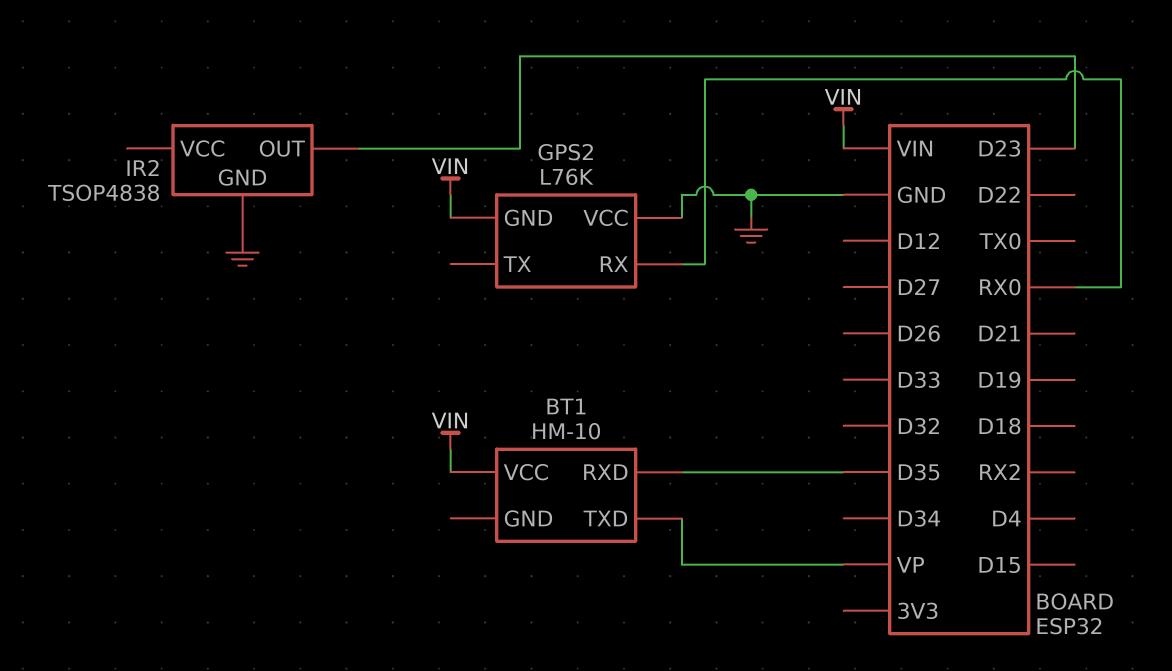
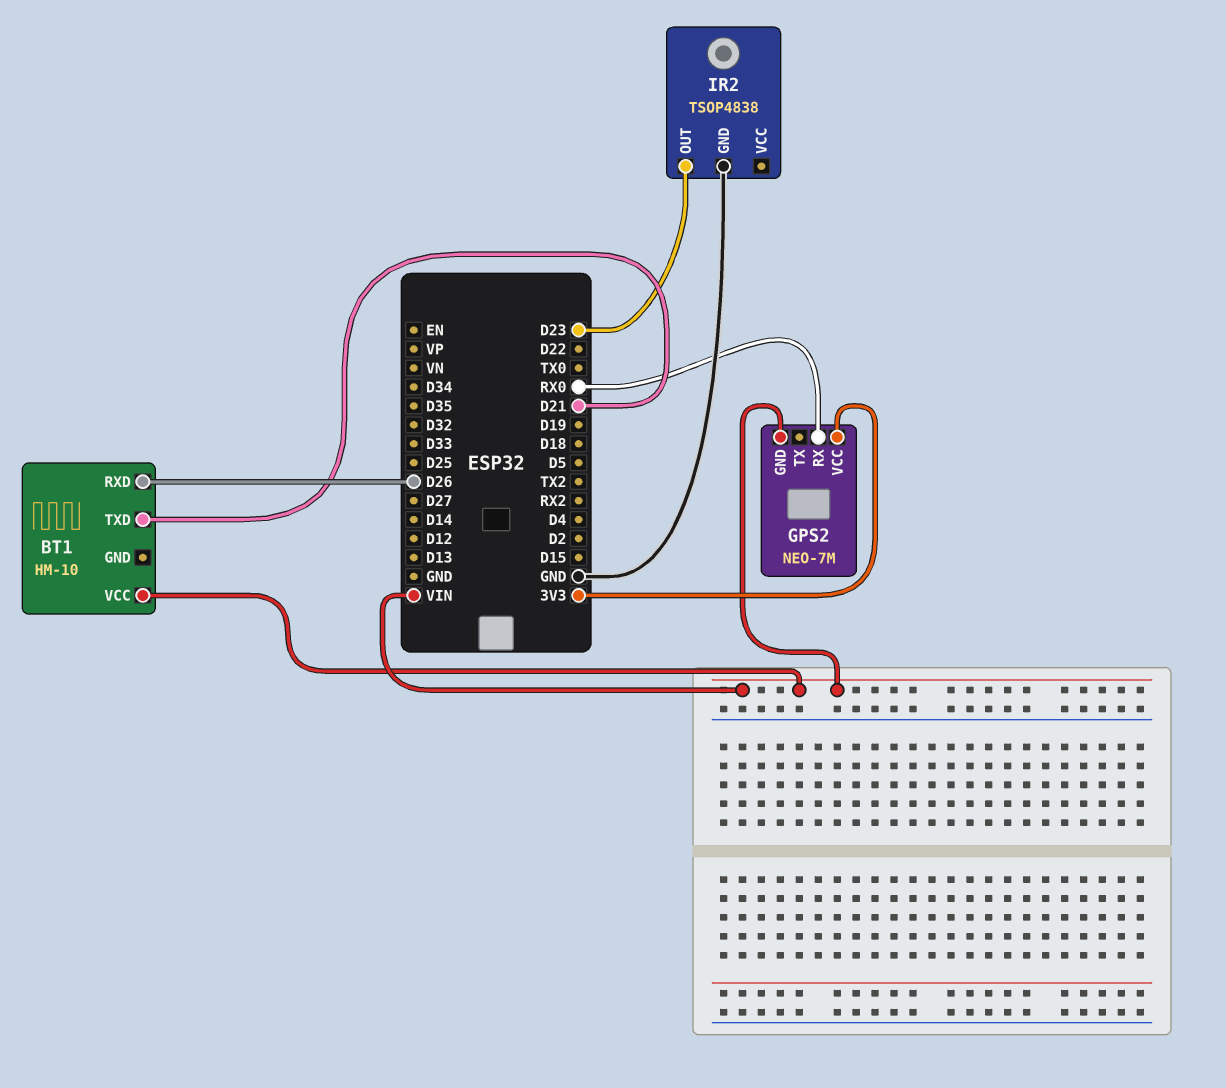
BT1 pin RXD: D35 -> D26
BT1 pin TXD: VP -> D21
GPS2: L76K -> NEO-7M
GPS2 pin VCC: GND -> 3V3

